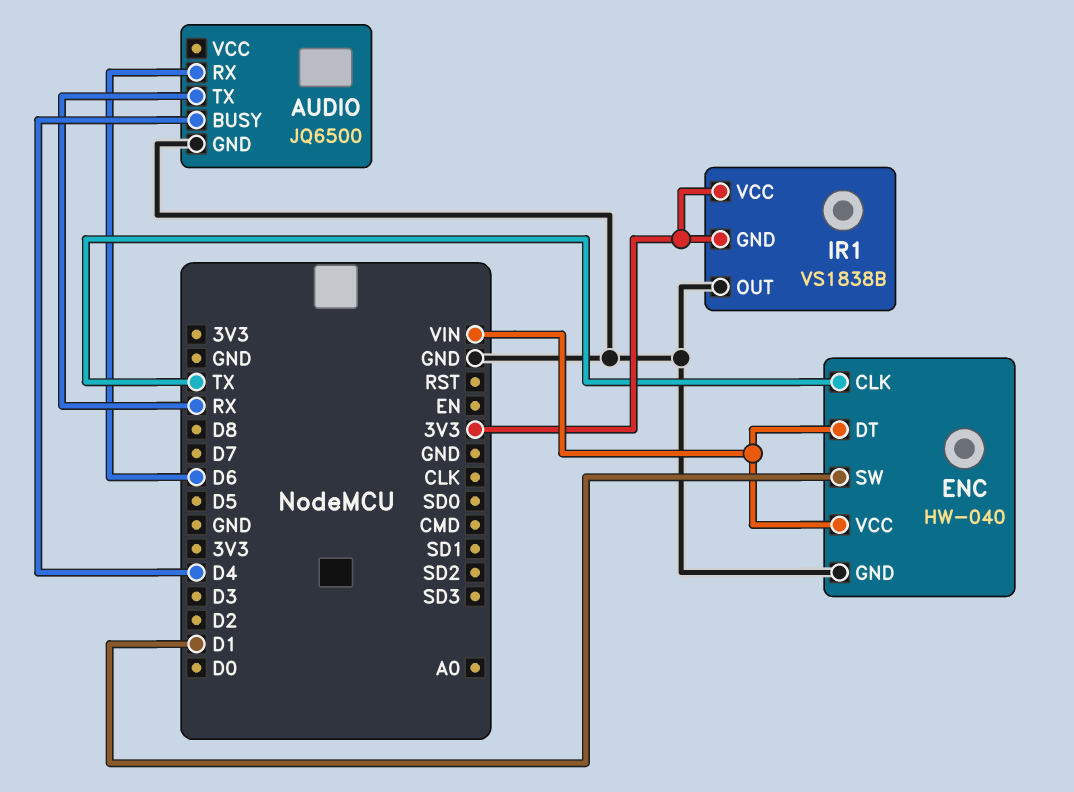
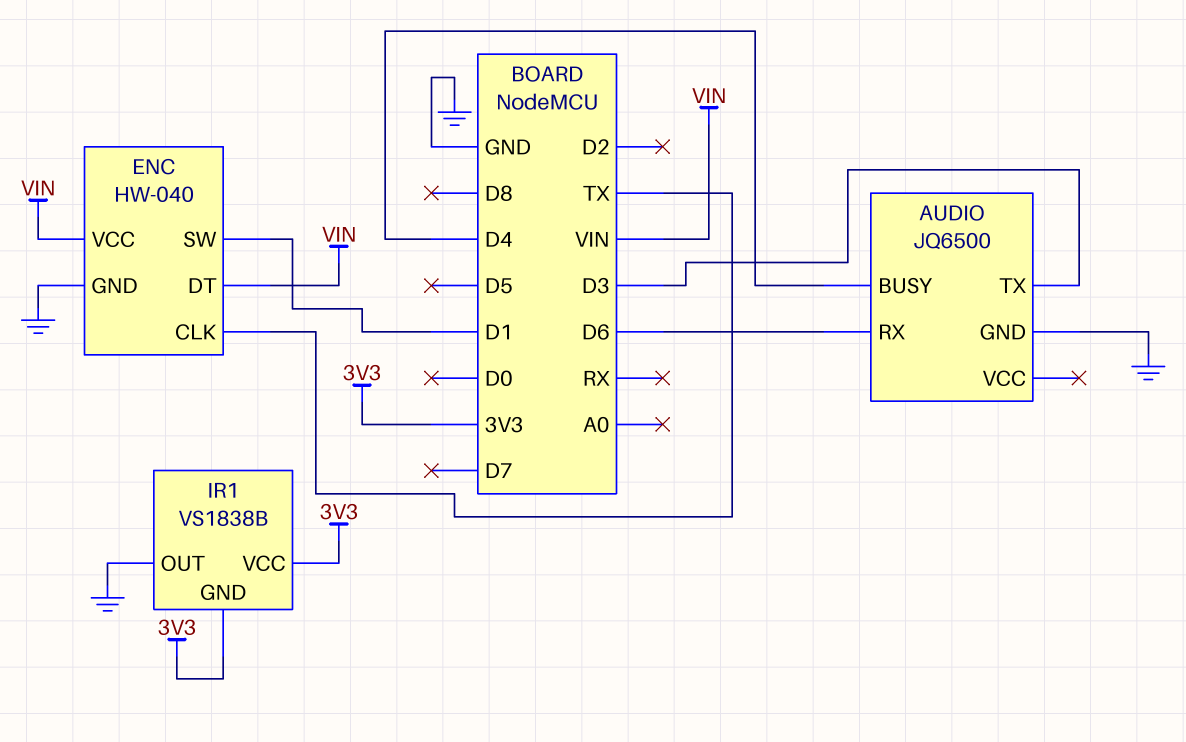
AUDIO pin TX: RX -> D3

